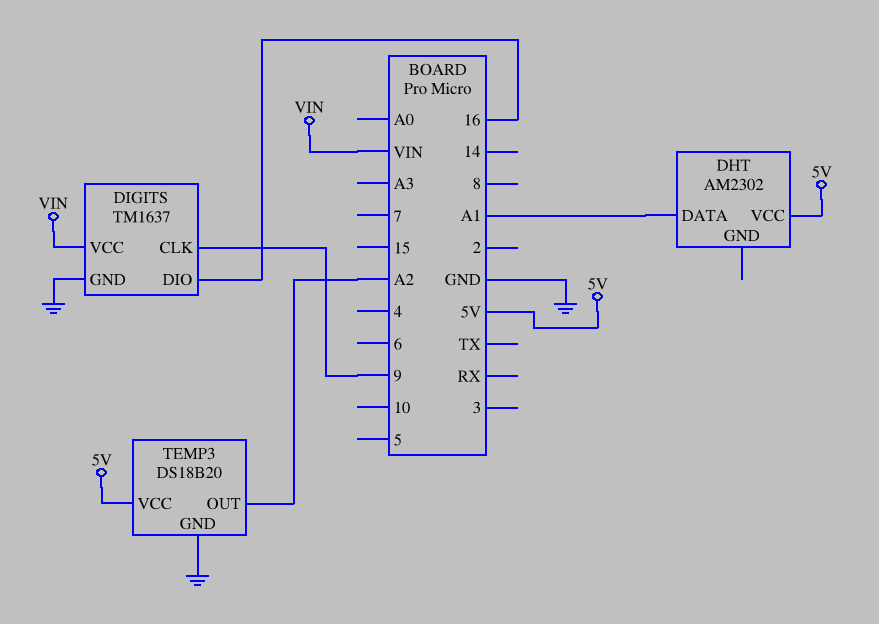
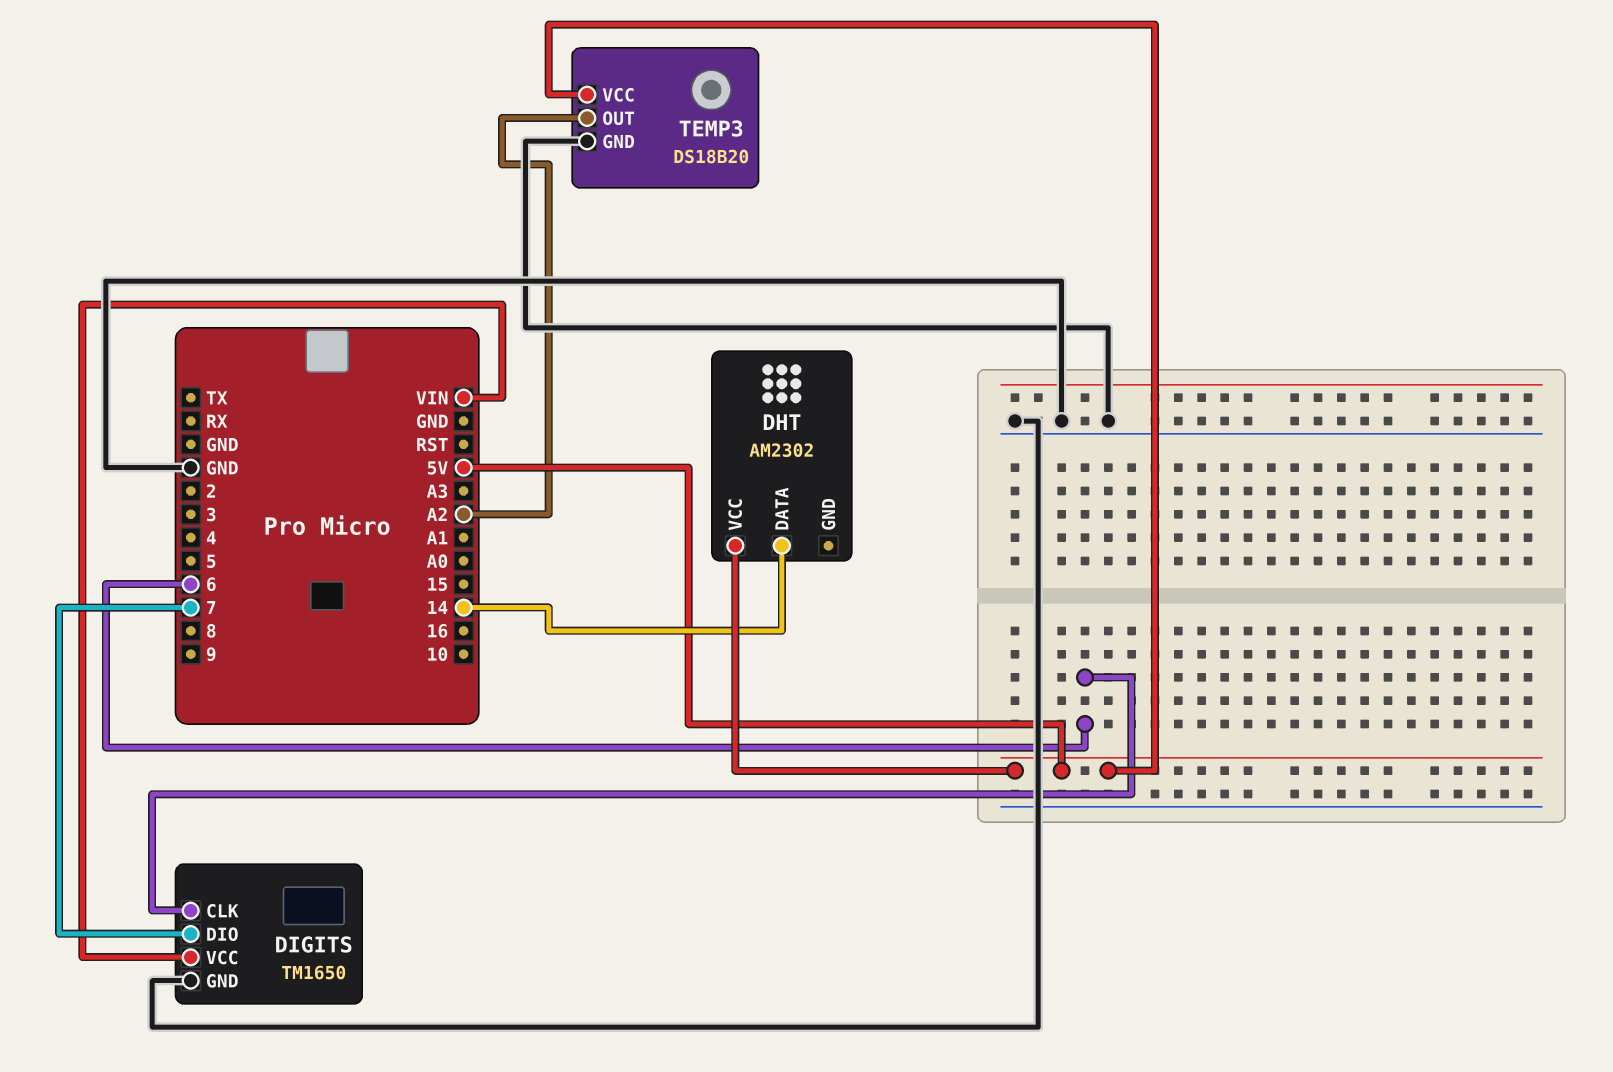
DHT pin DATA: A1 -> 14
DIGITS: TM1637 -> TM1650
DIGITS pin CLK: 9 -> 6
DIGITS pin DIO: 16 -> 7

